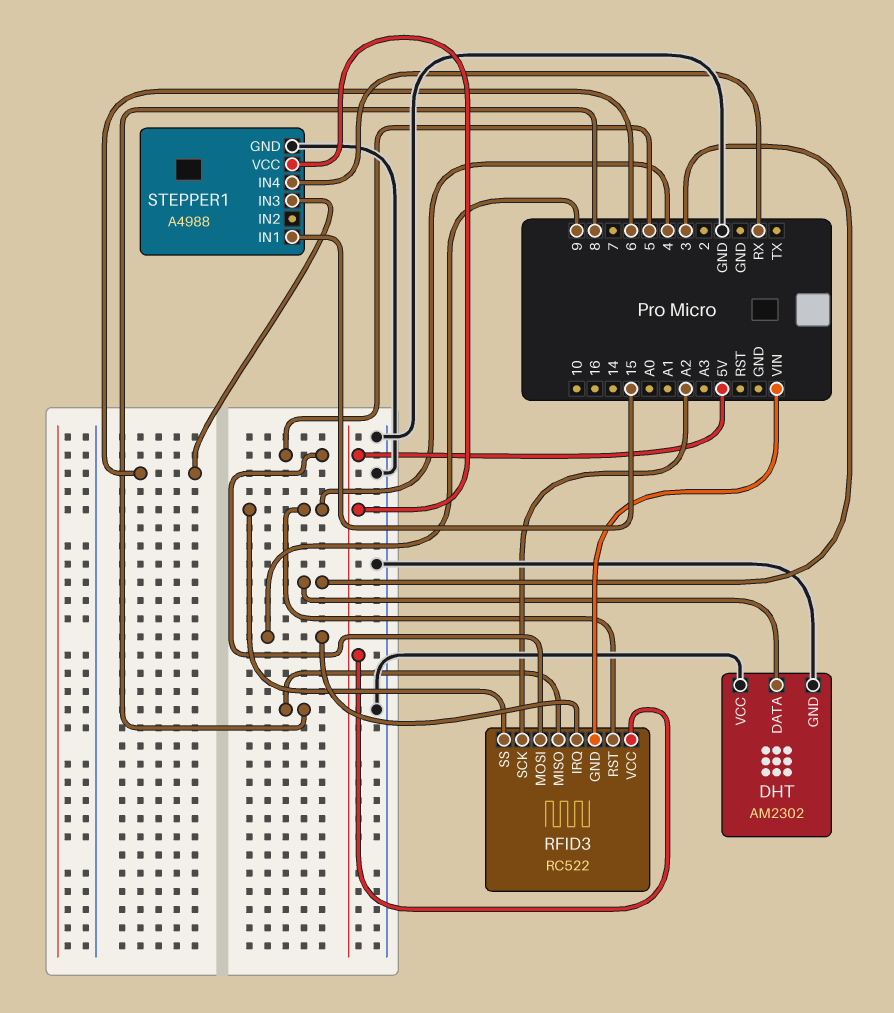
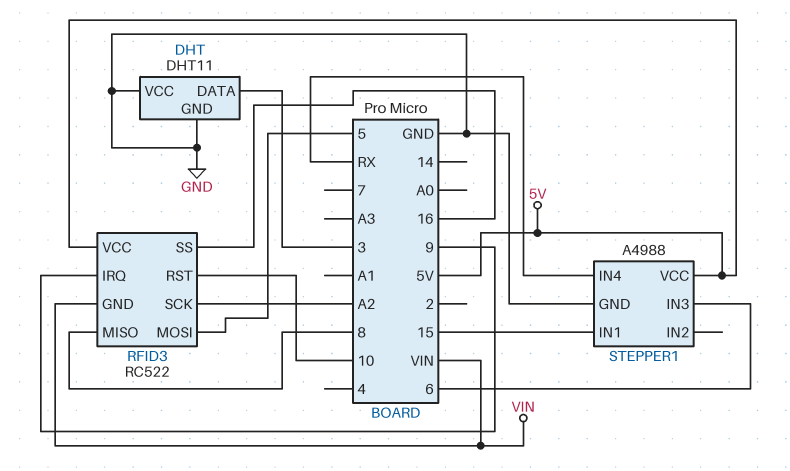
DHT: AM2302 -> DHT11
RFID3 pin RST: 4 -> 10
RFID3 pin SS: 4 -> 16

